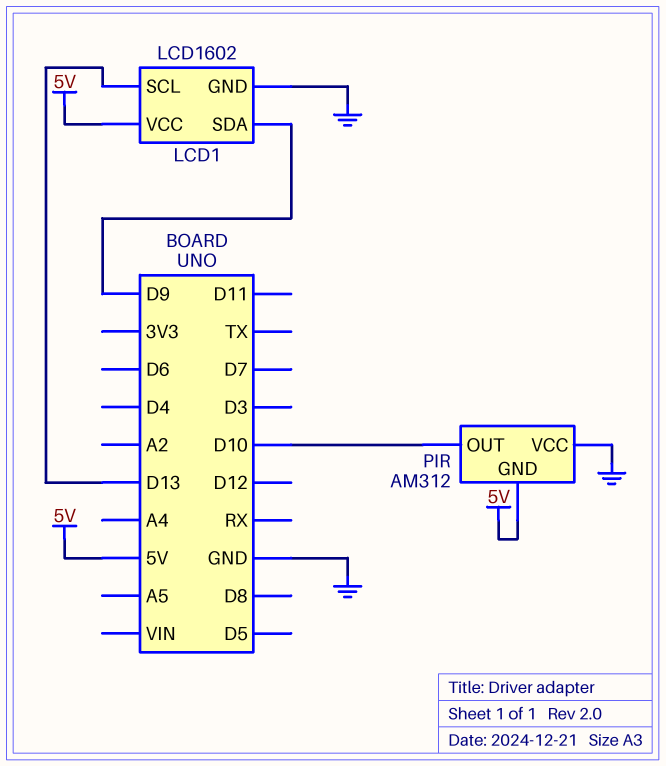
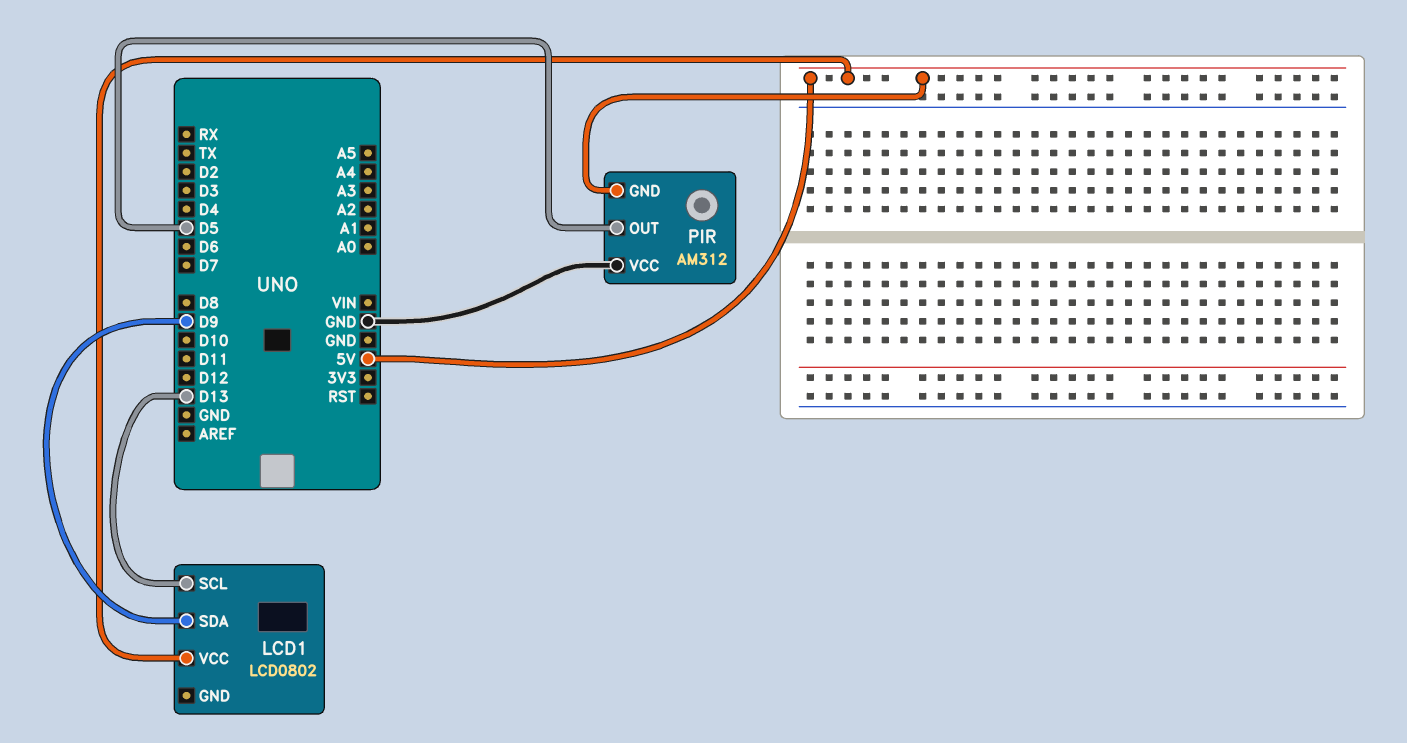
LCD1: LCD1602 -> LCD0802
LCD1 pin GND: GND -> none
PIR pin OUT: D10 -> D5

